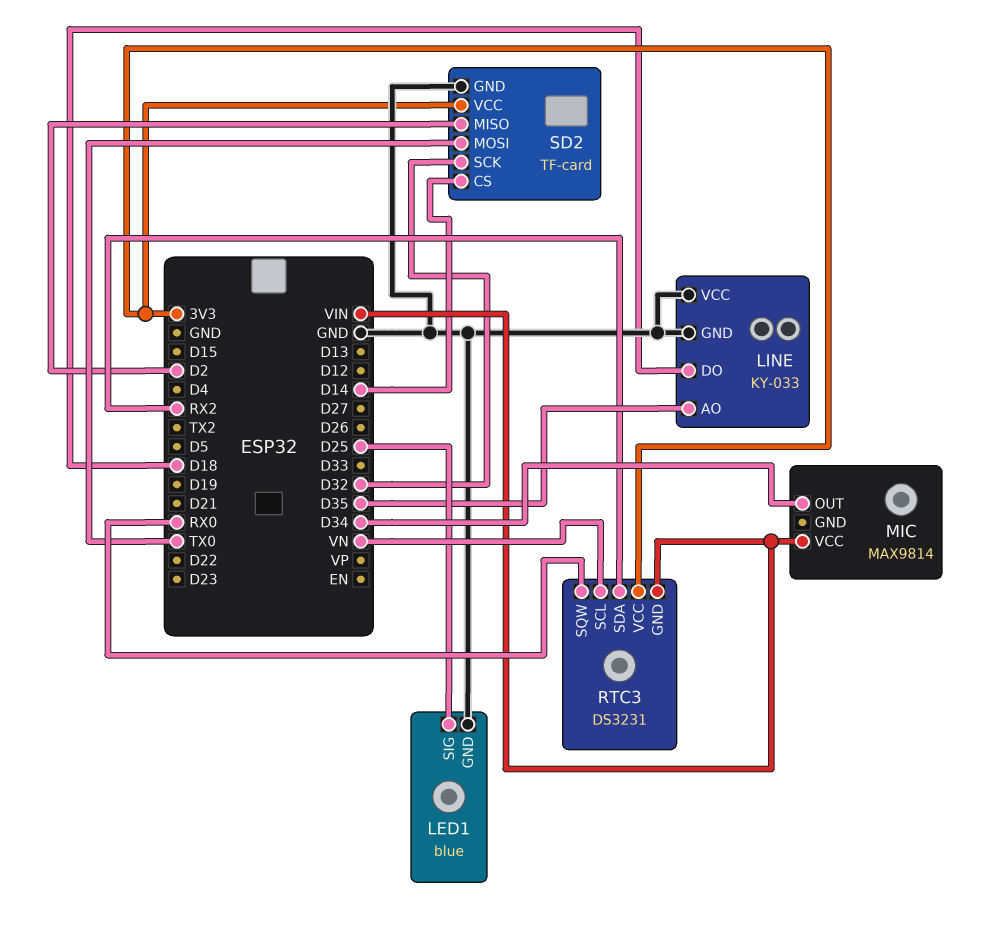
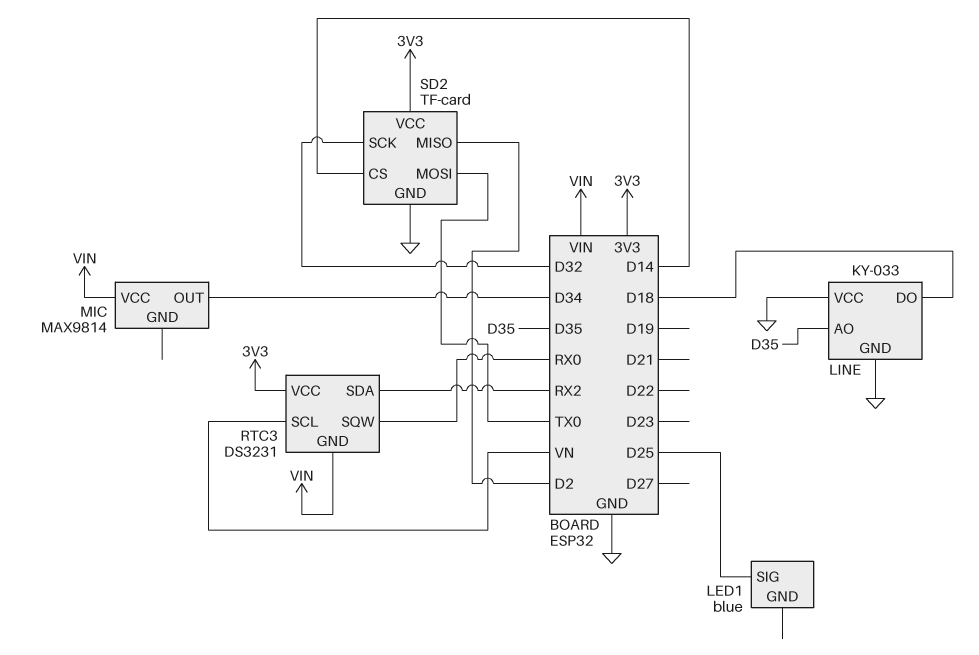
LED1 pin GND: GND -> none

